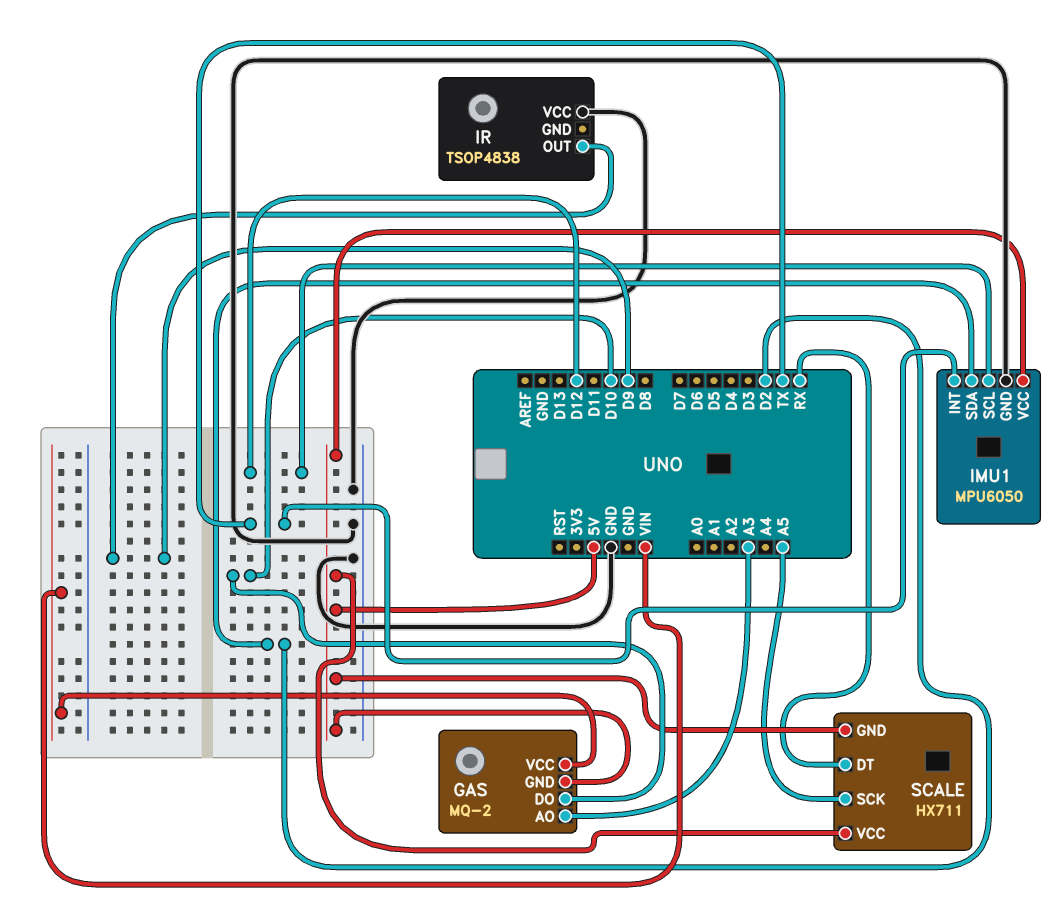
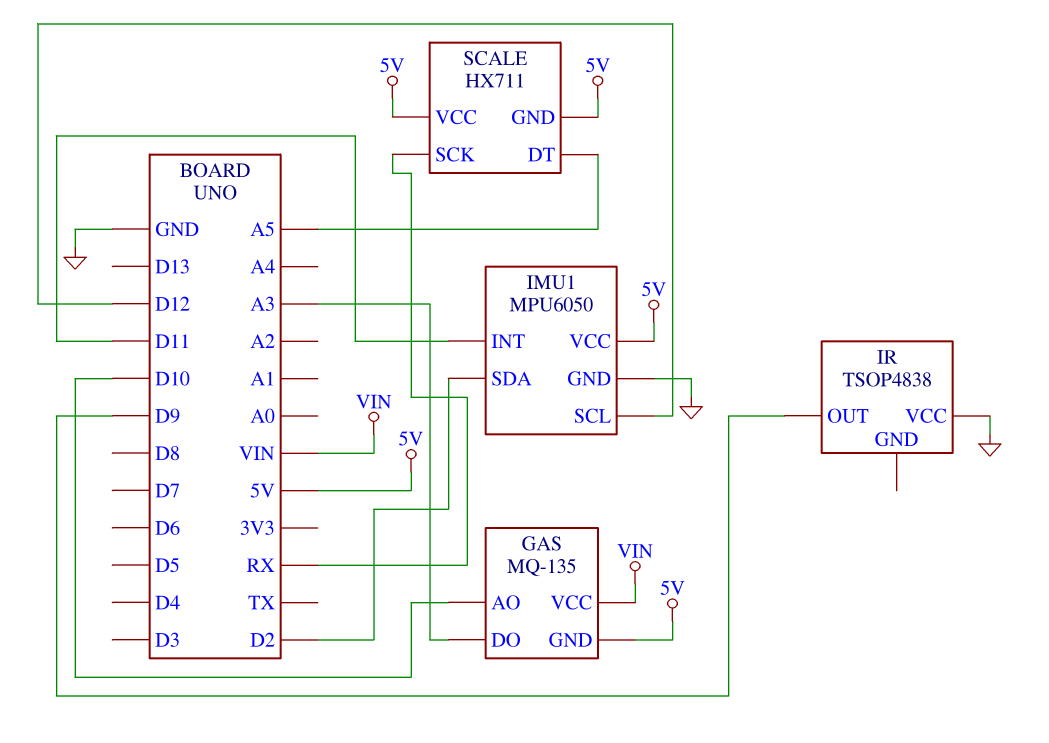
GAS: MQ-2 -> MQ-135
GAS pin AO: A3 -> D10
GAS pin DO: D10 -> A3
IMU1 pin INT: TX -> D11
SCALE pin DT: RX -> A5
SCALE pin SCK: A5 -> RX

